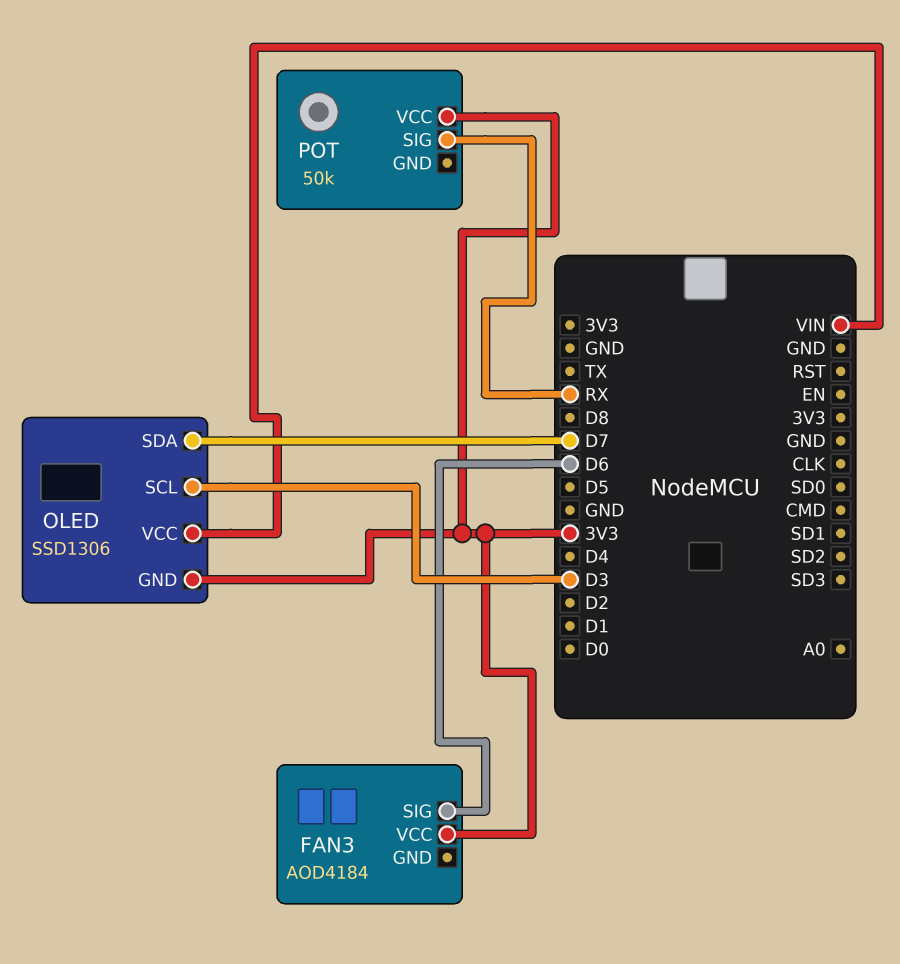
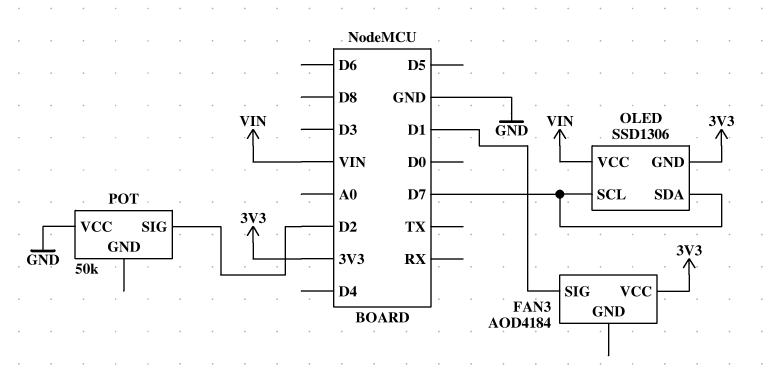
FAN3 pin SIG: D6 -> D1
OLED pin SCL: D3 -> D7
POT pin SIG: RX -> D2
POT pin VCC: 3V3 -> GND

